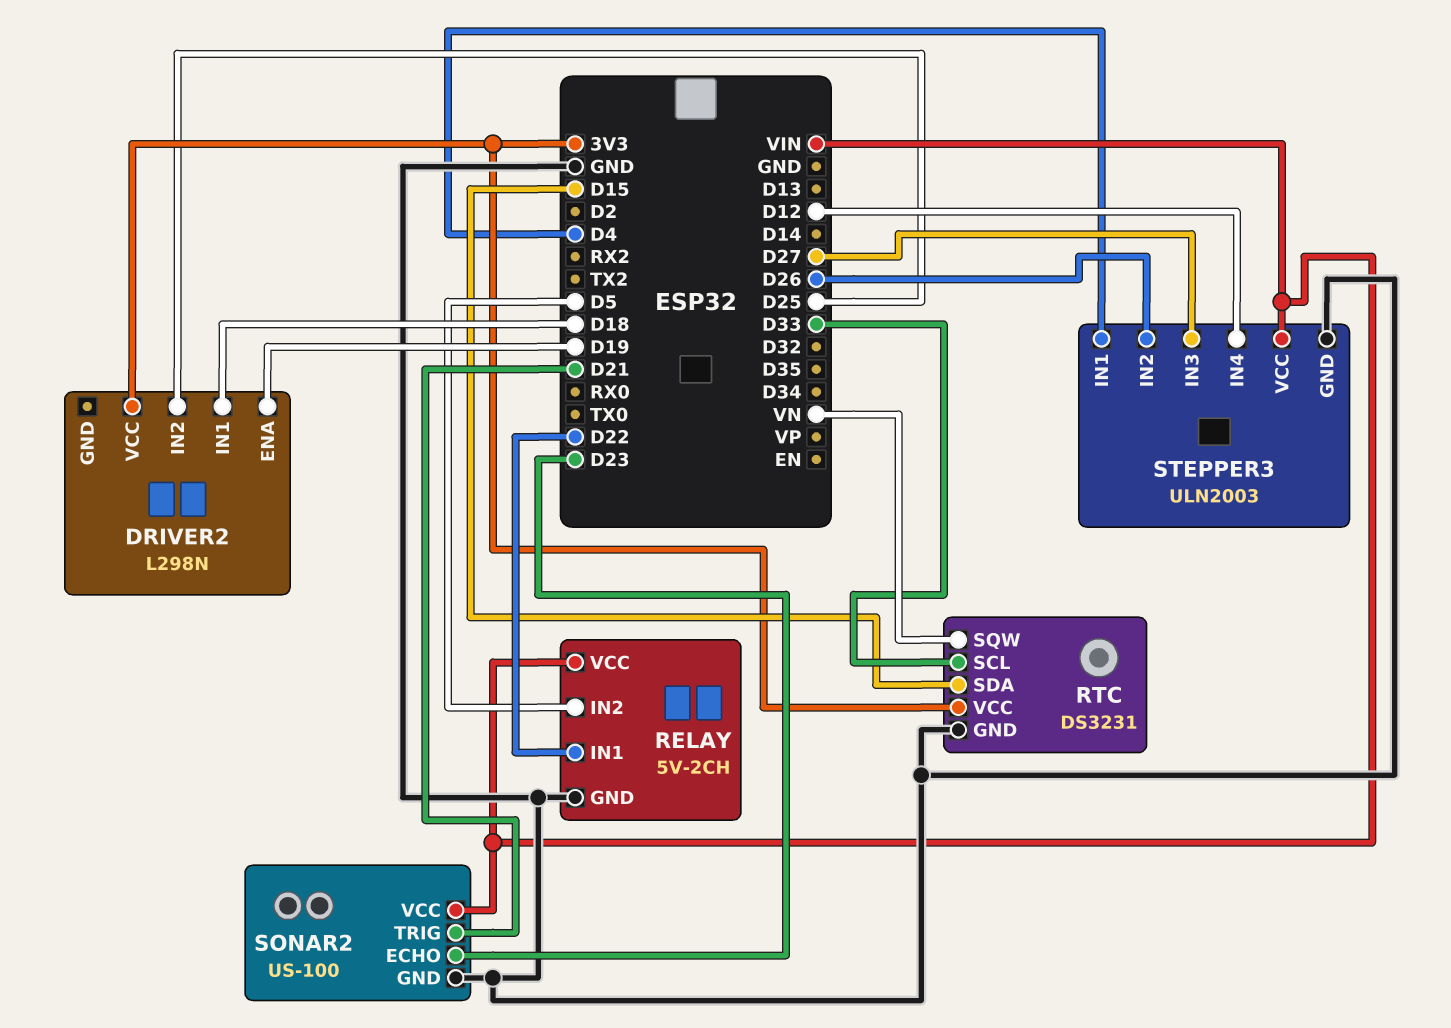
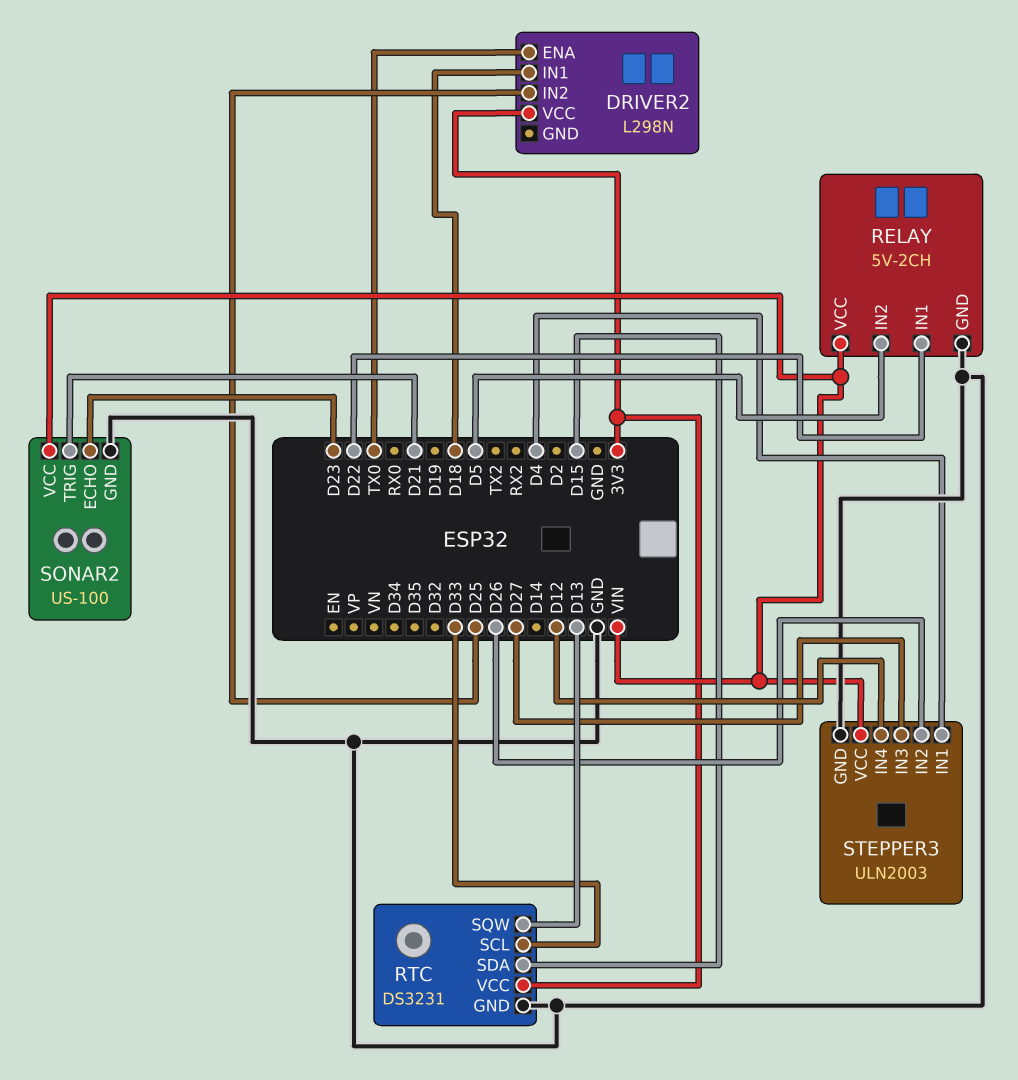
DRIVER2 pin ENA: D19 -> TX0
RTC pin SQW: VN -> D13

